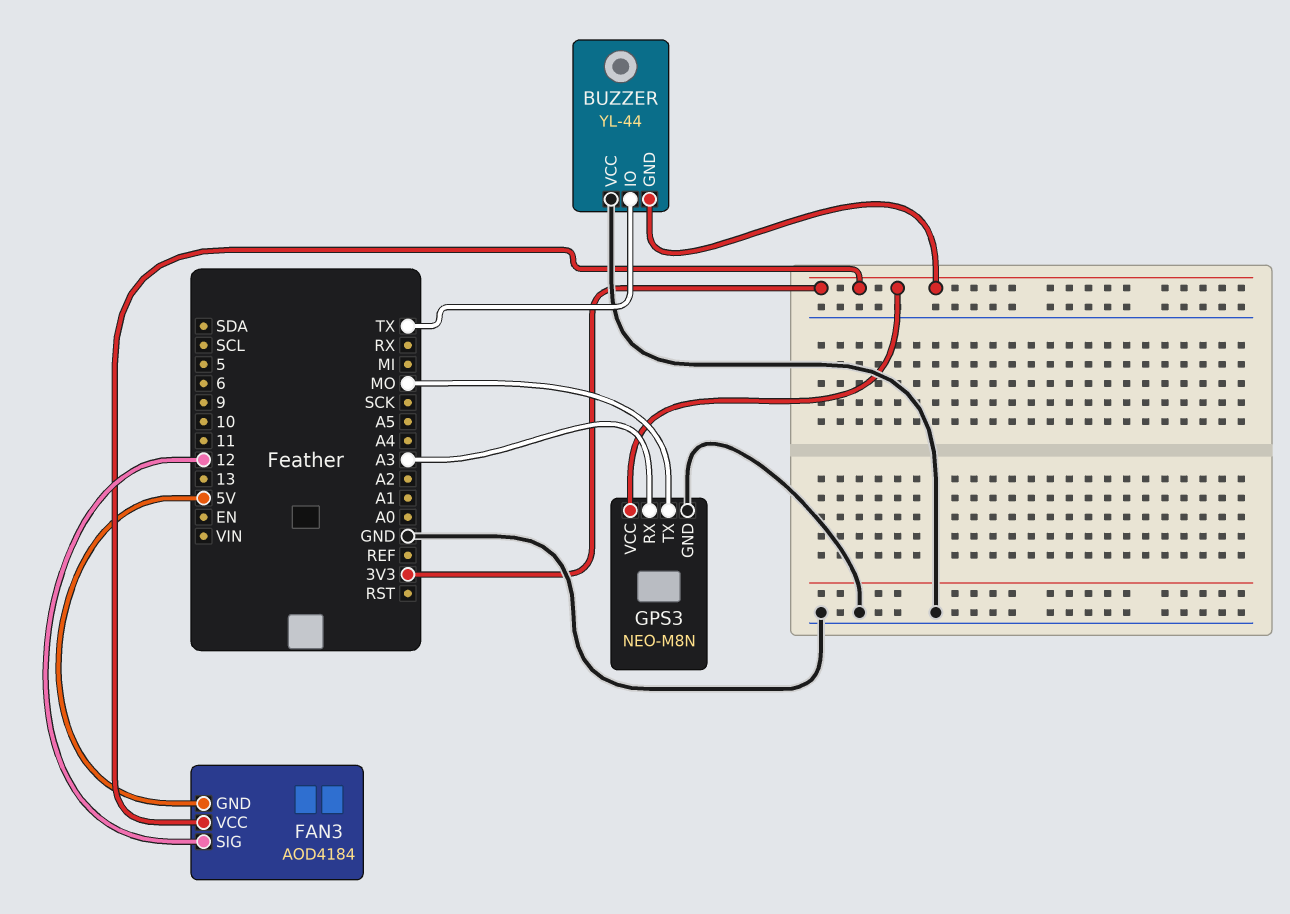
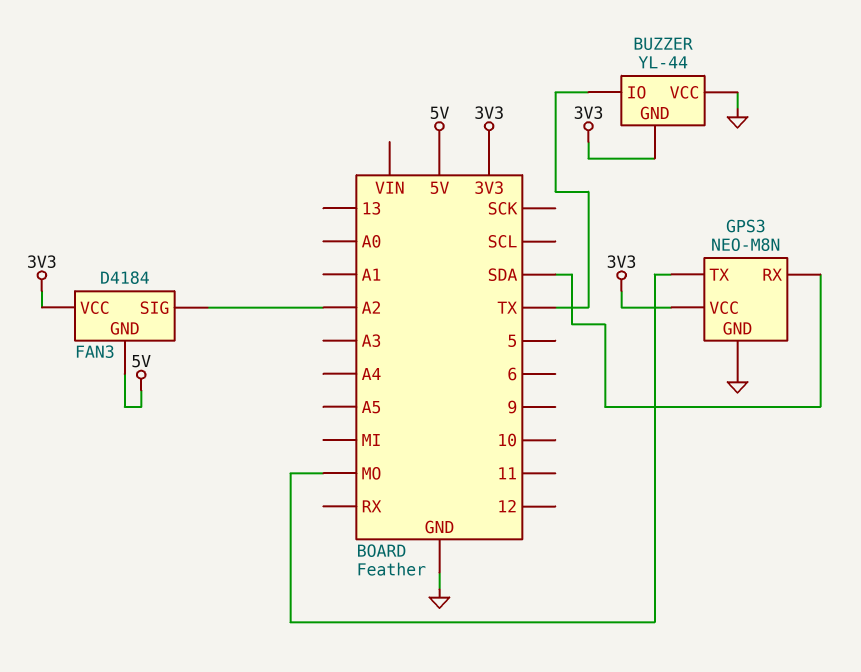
FAN3: AOD4184 -> D4184
FAN3 pin SIG: 12 -> A2
GPS3 pin RX: A3 -> SDA

